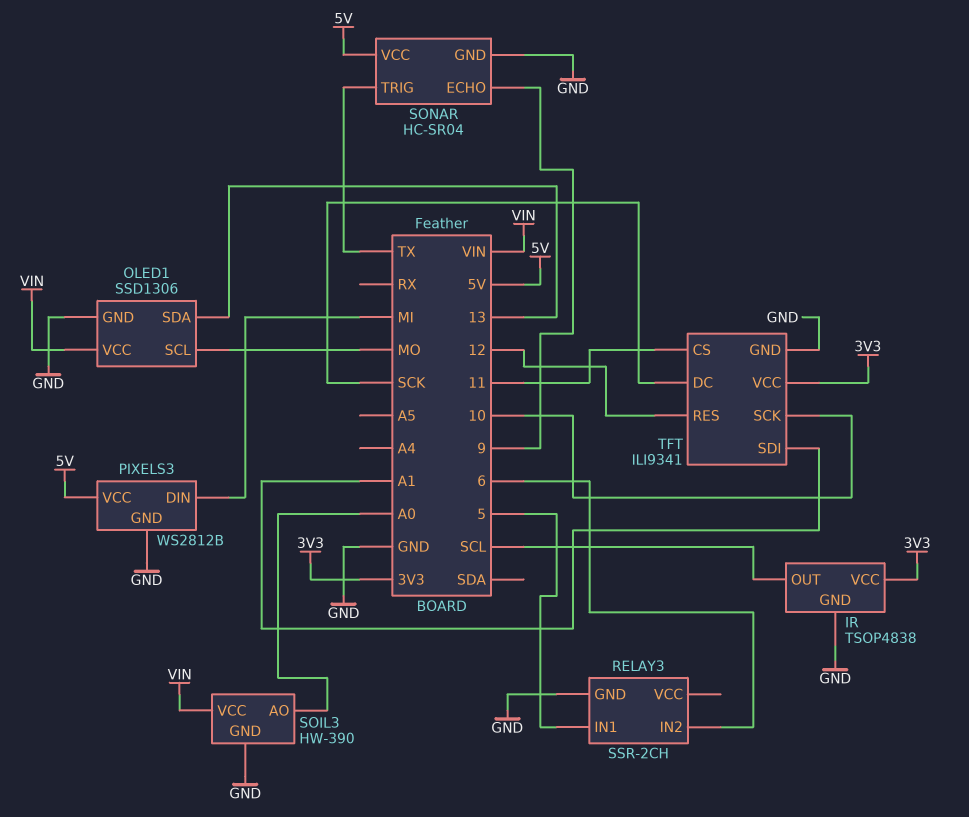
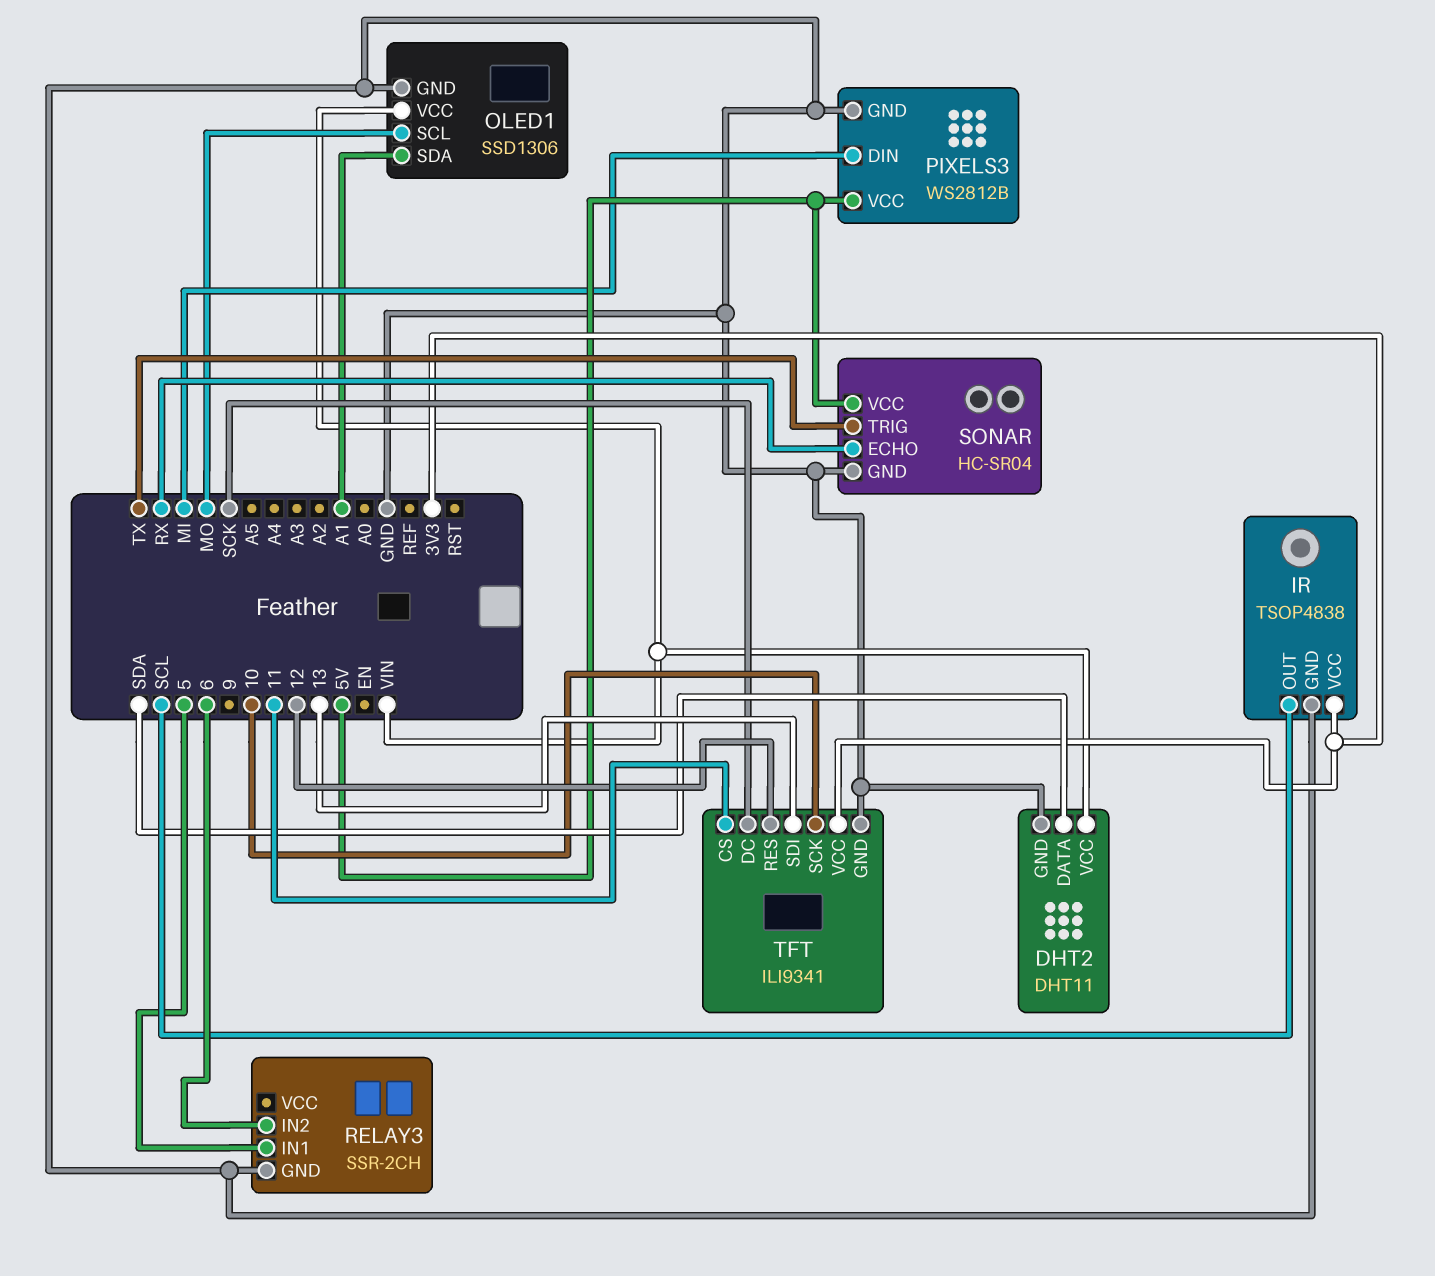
DHT2: none -> DHT11
DHT2 pin DATA: none -> SDA
DHT2 pin GND: none -> GND
DHT2 pin VCC: none -> VIN
OLED1 pin SDA: 13 -> A1
SOIL3: HW-390 -> none
SOIL3 pin AO: A0 -> none
SOIL3 pin GND: GND -> none
SOIL3 pin VCC: VIN -> none
SONAR pin ECHO: 9 -> RX
TFT pin SDI: A1 -> 13

